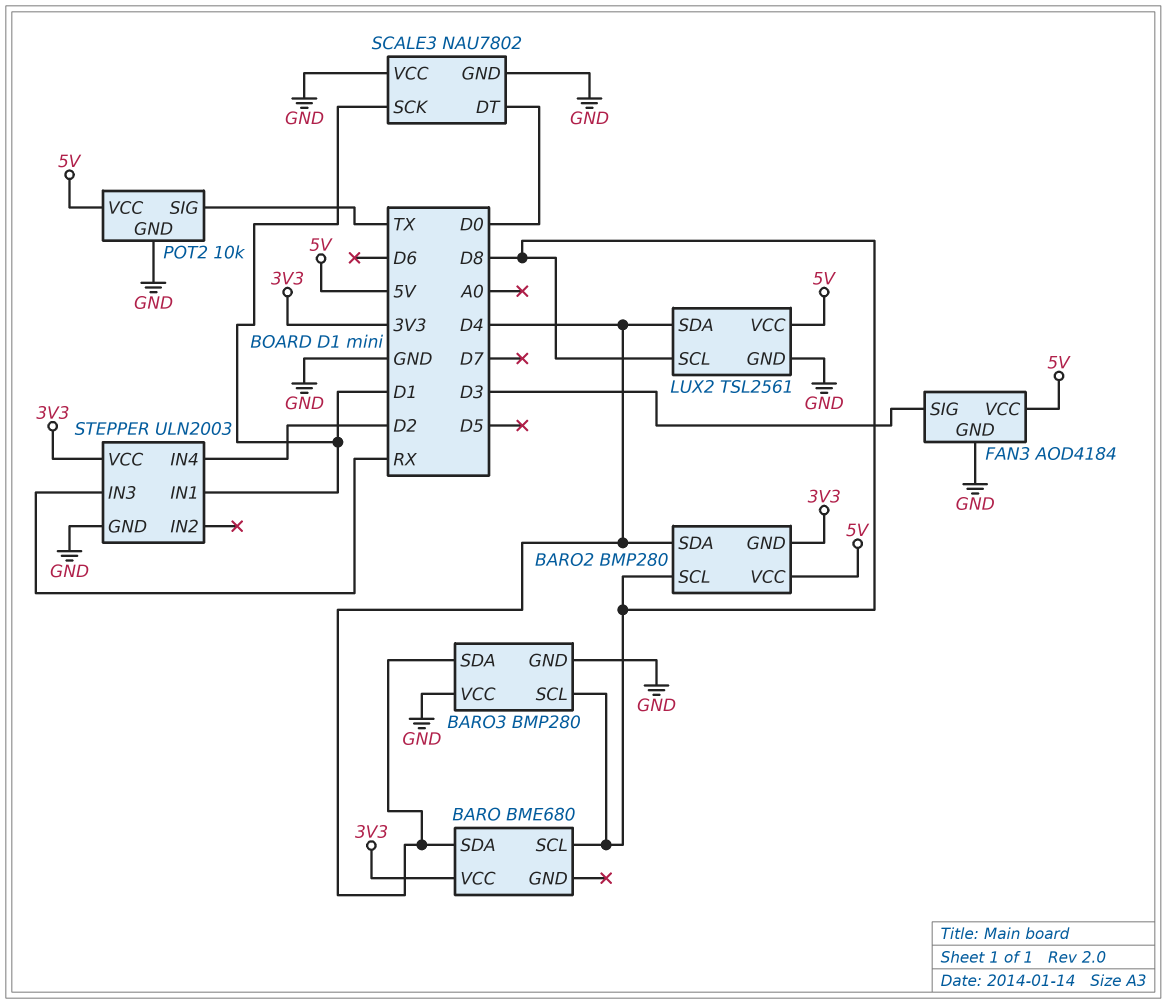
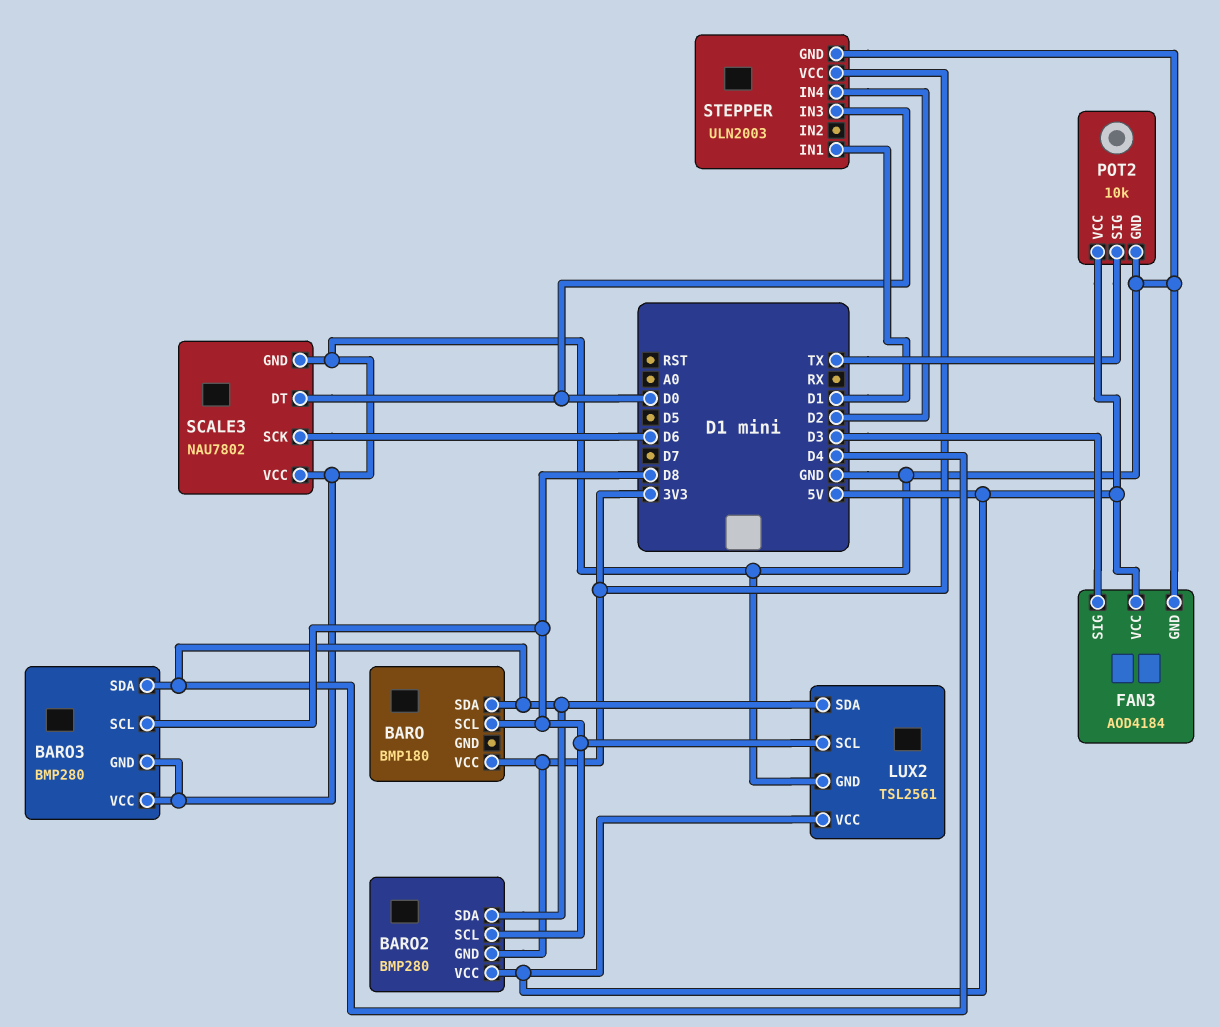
BARO: BME680 -> BMP180
SCALE3 pin SCK: D1 -> D6
STEPPER pin IN3: RX -> D0

